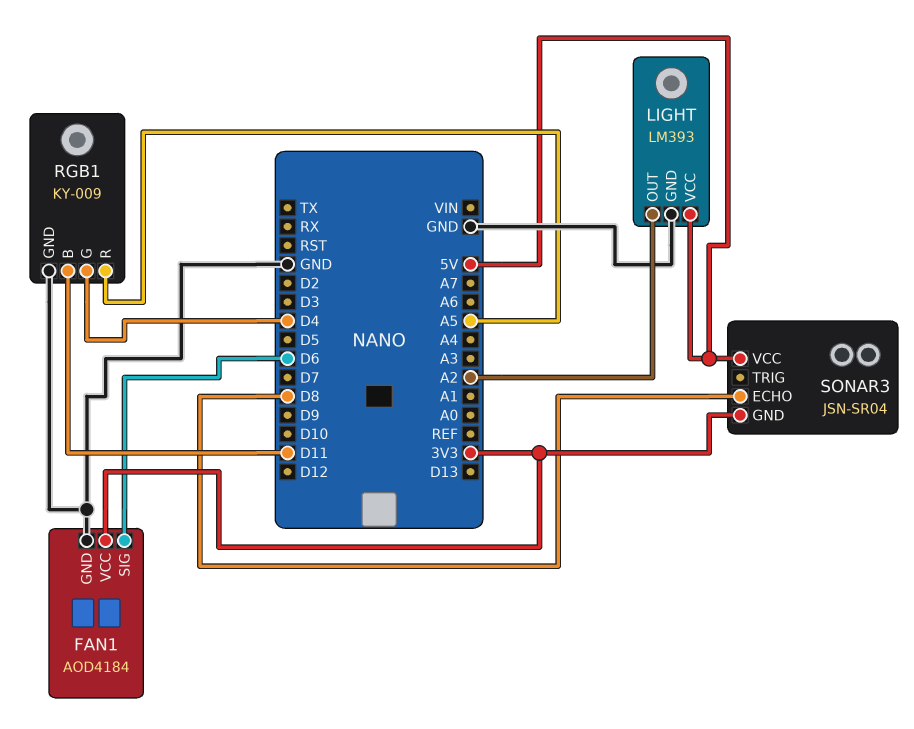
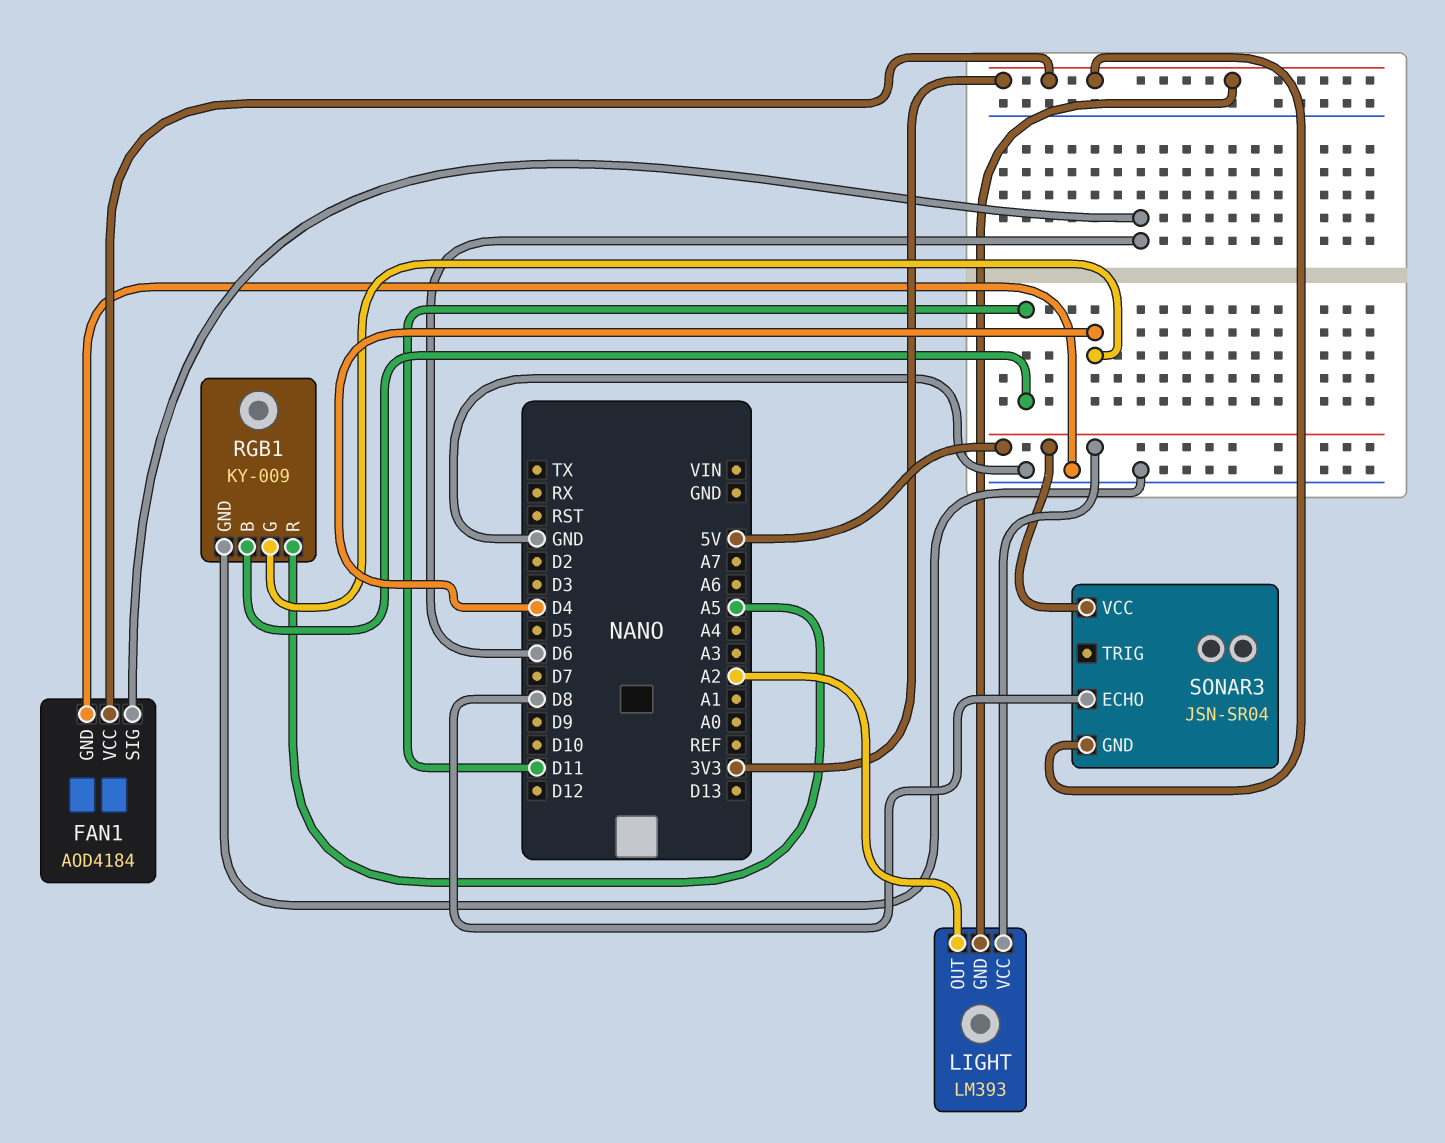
LIGHT pin GND: GND -> 3V3

